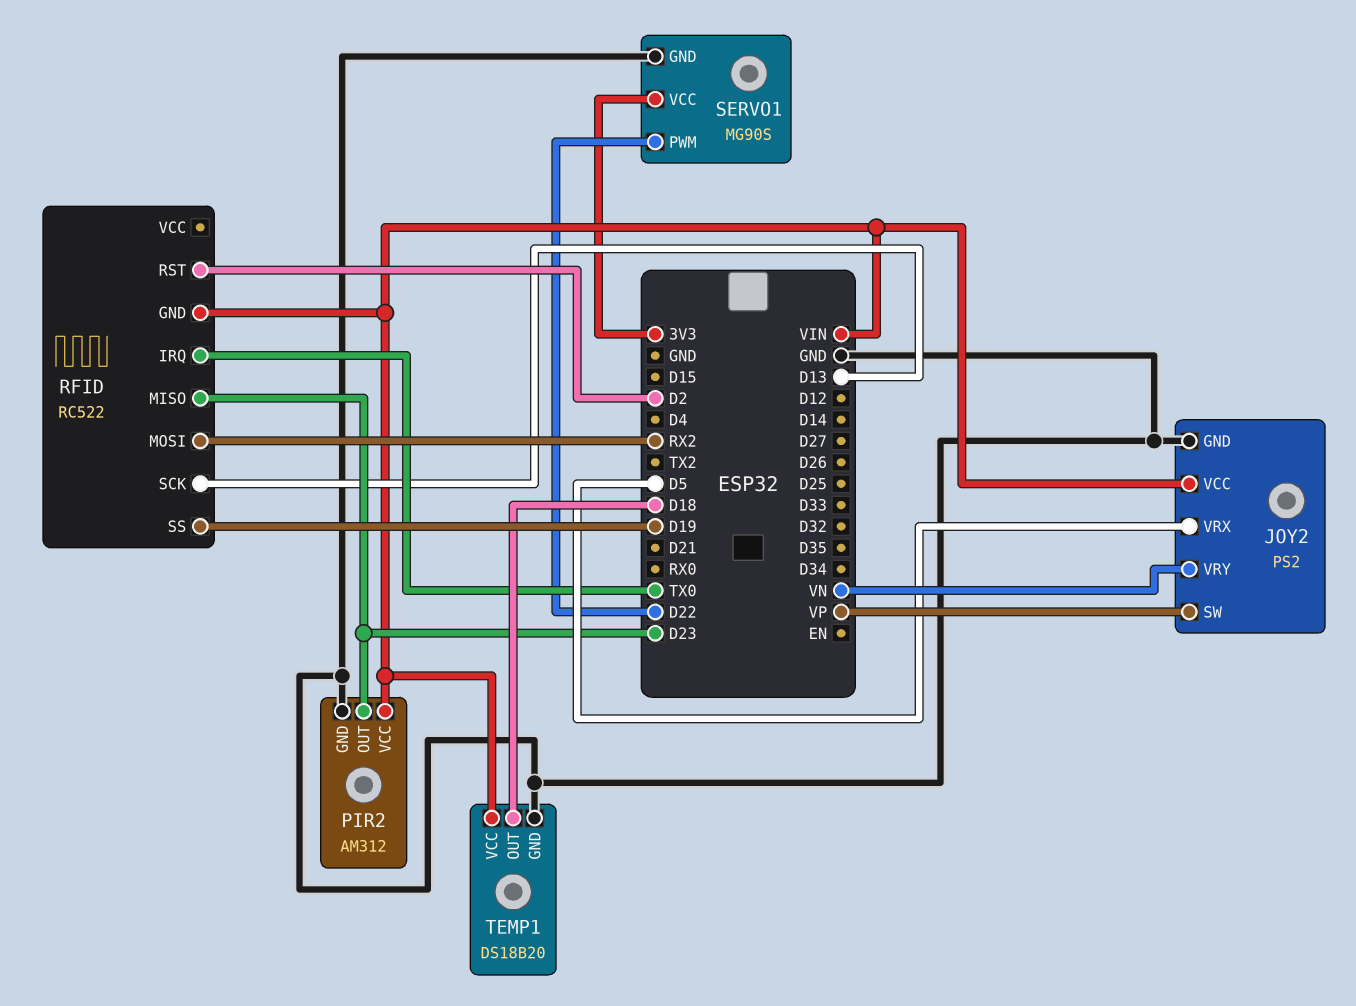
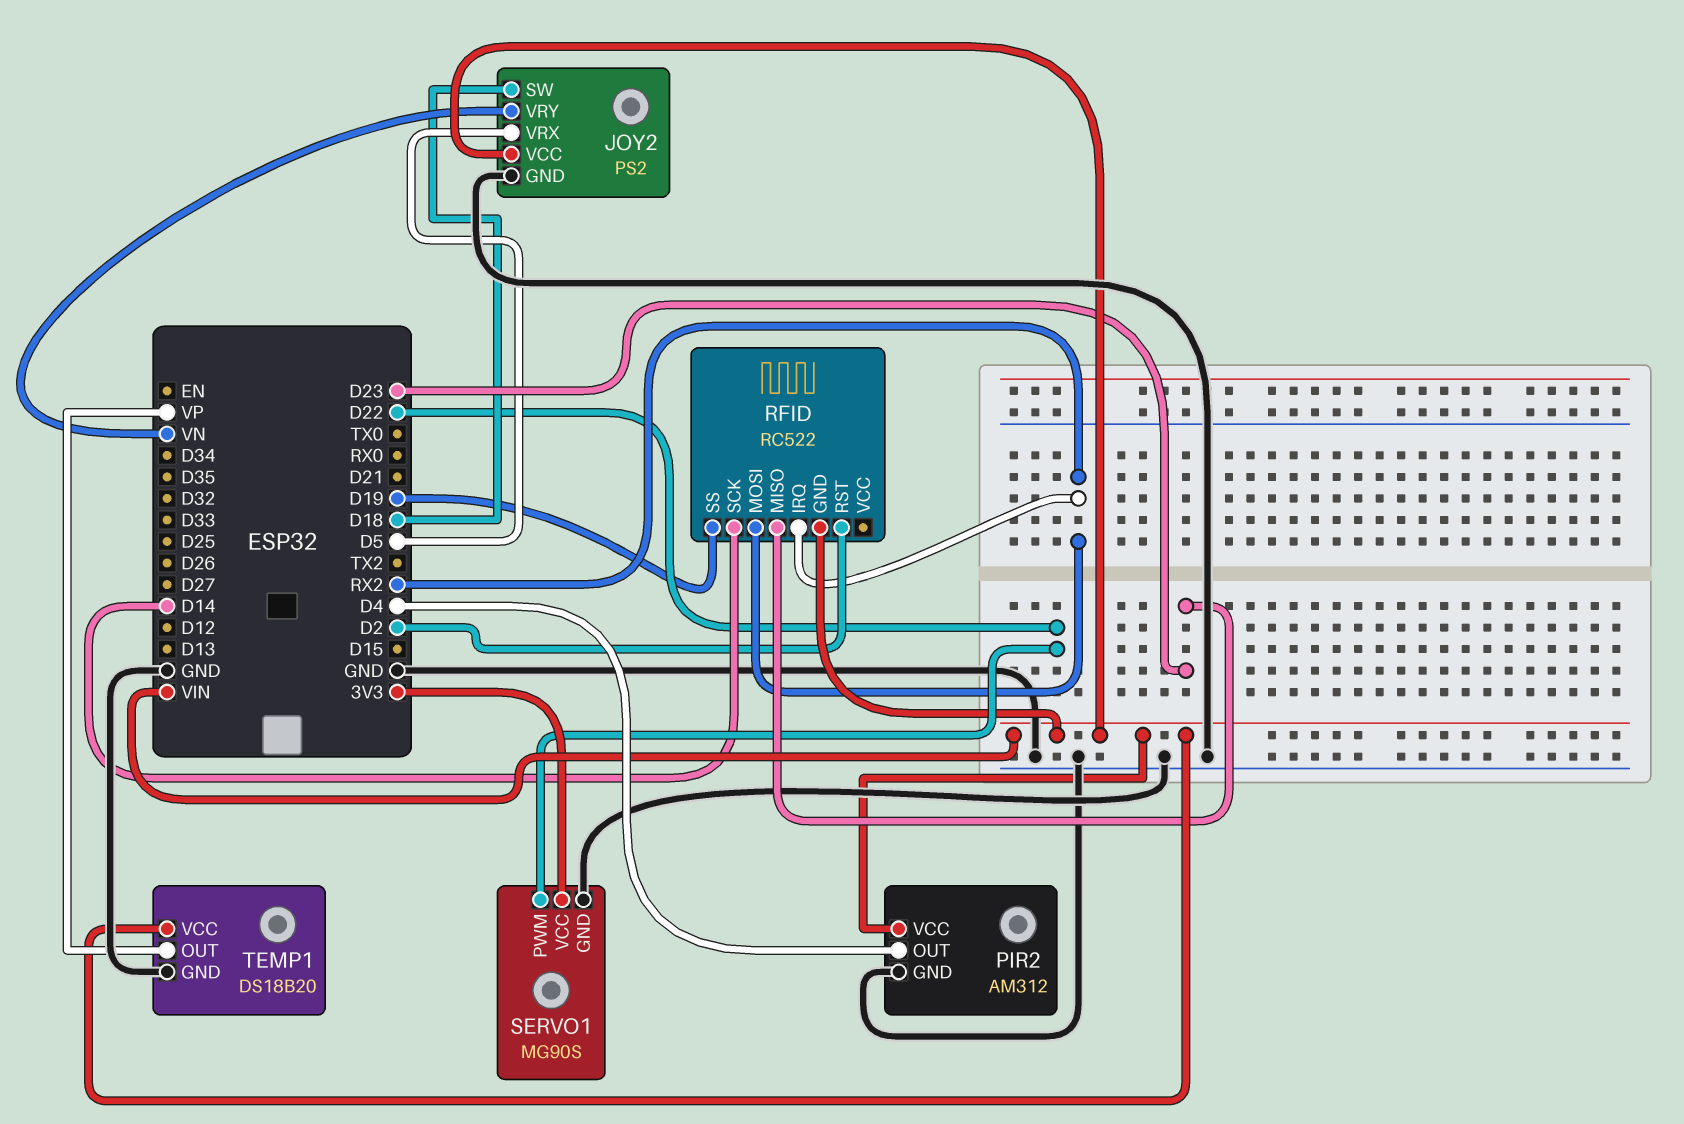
JOY2 pin SW: VP -> D18
PIR2 pin OUT: D23 -> D4
RFID pin IRQ: TX0 -> RX2
RFID pin SCK: D13 -> D14
TEMP1 pin OUT: D18 -> VP

